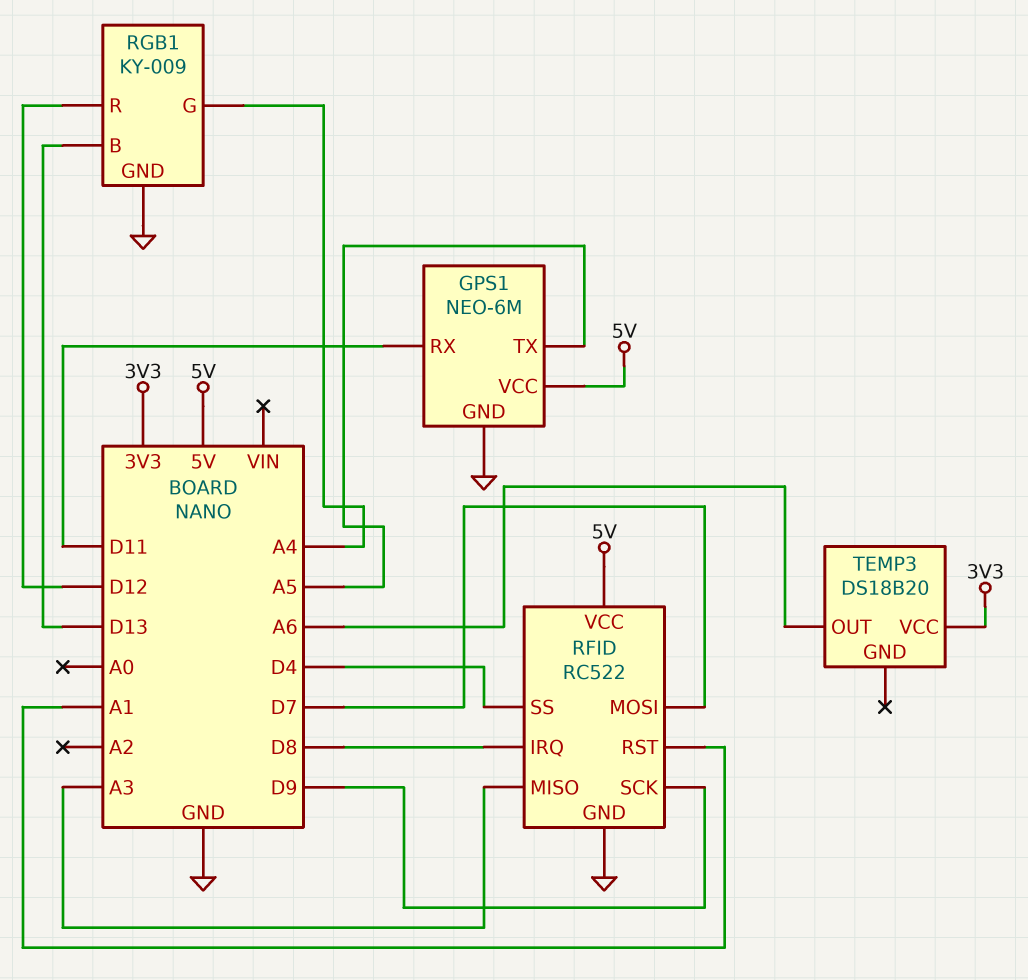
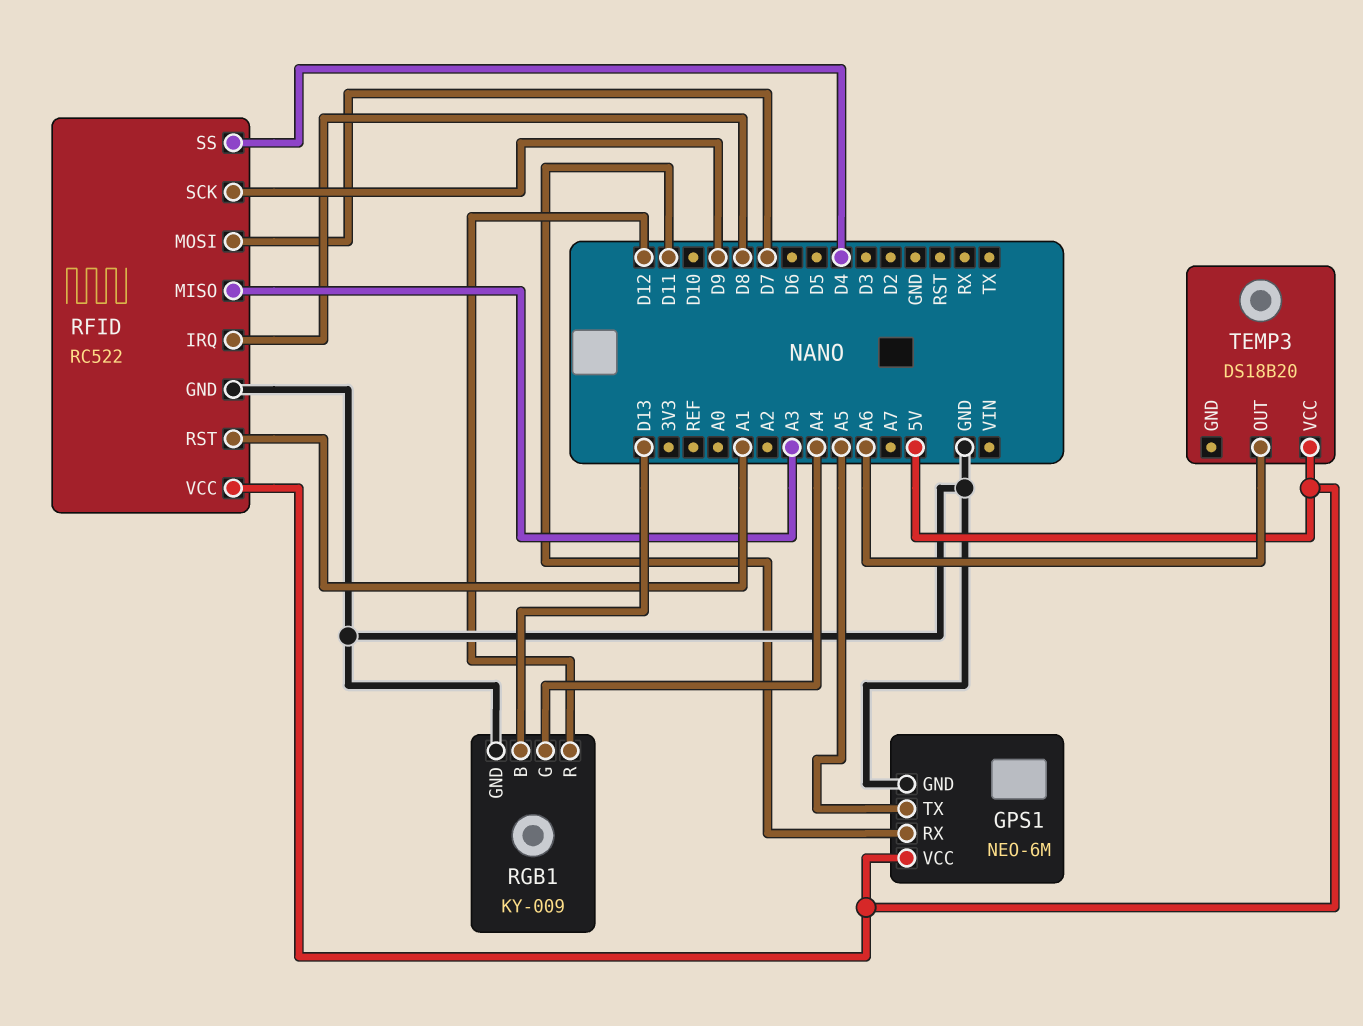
TEMP3 pin VCC: 3V3 -> 5V

